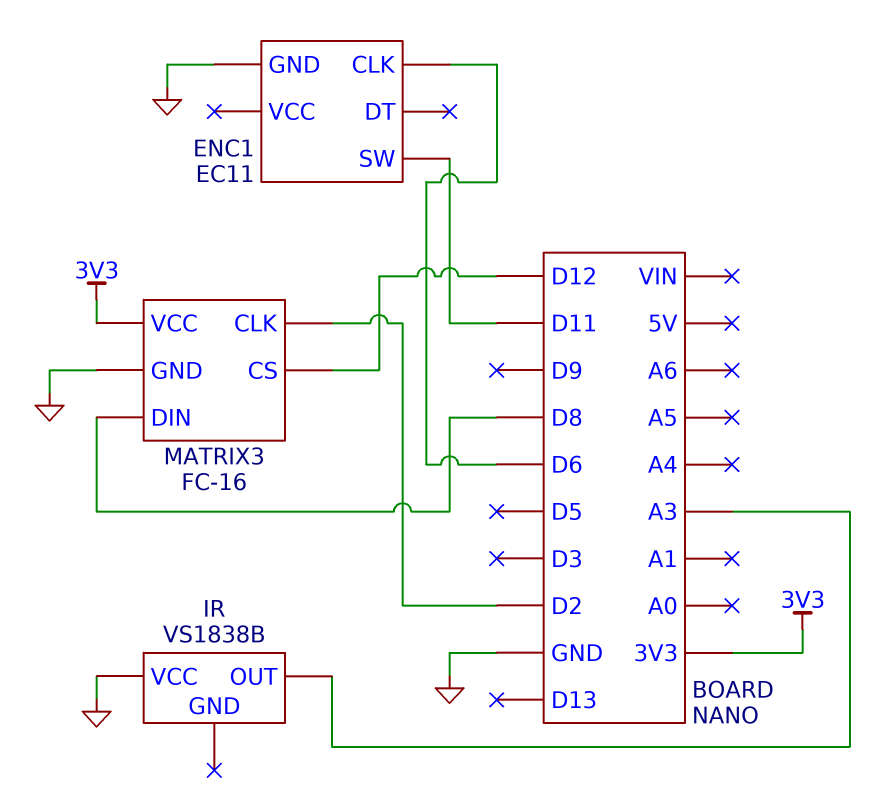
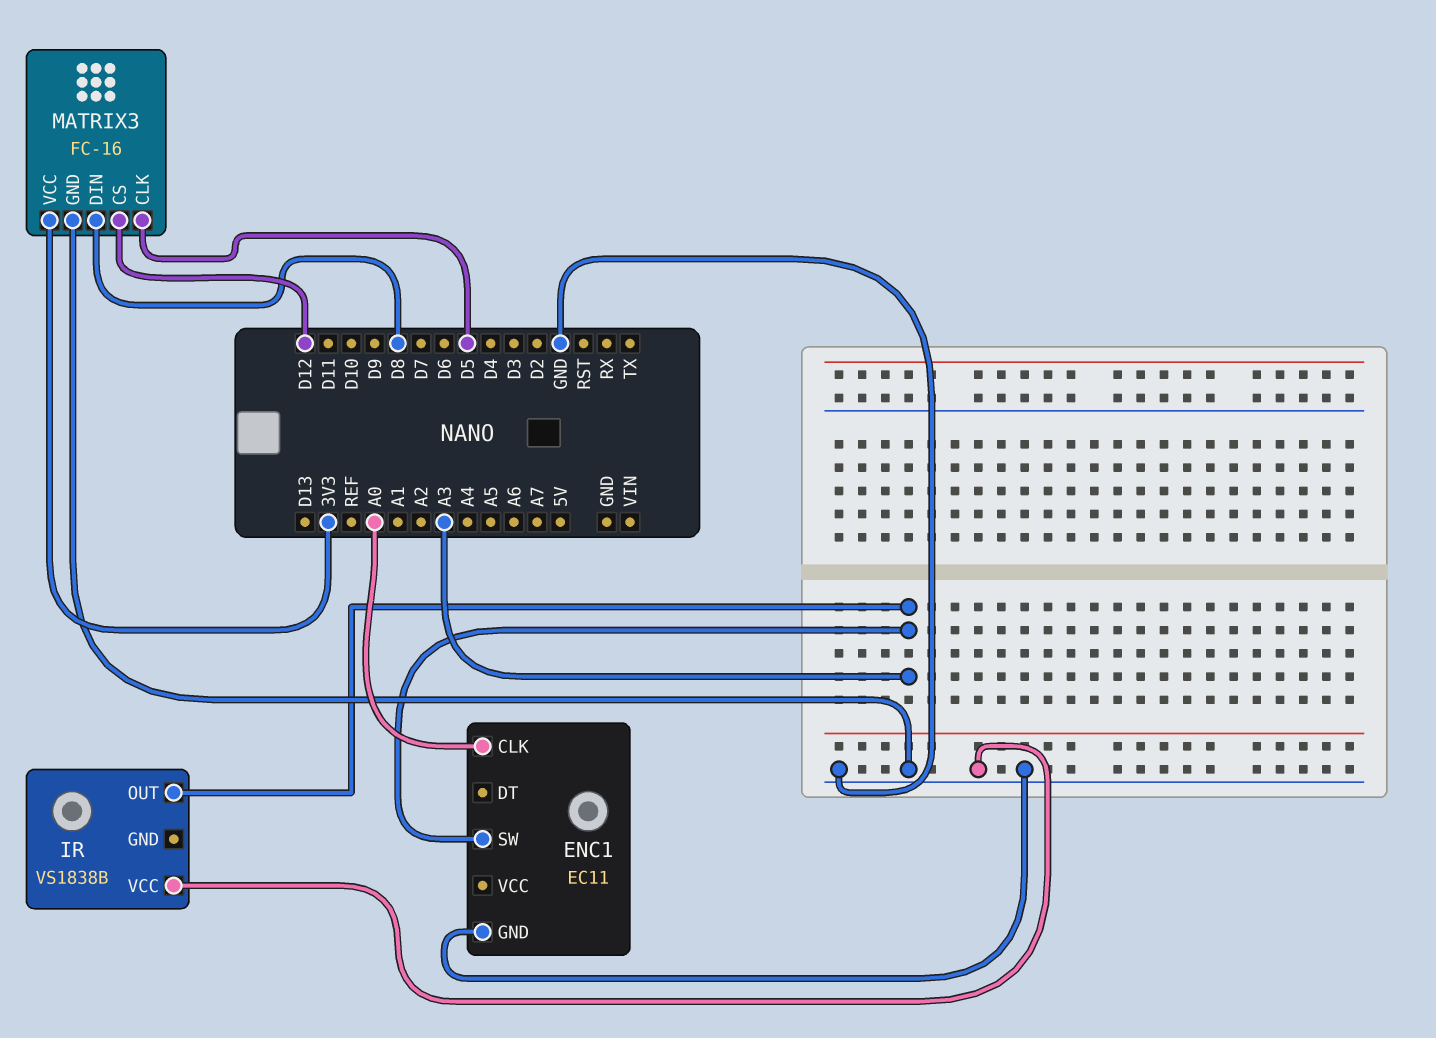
ENC1 pin CLK: D6 -> A0
ENC1 pin SW: D11 -> A3
MATRIX3 pin CLK: D2 -> D5

